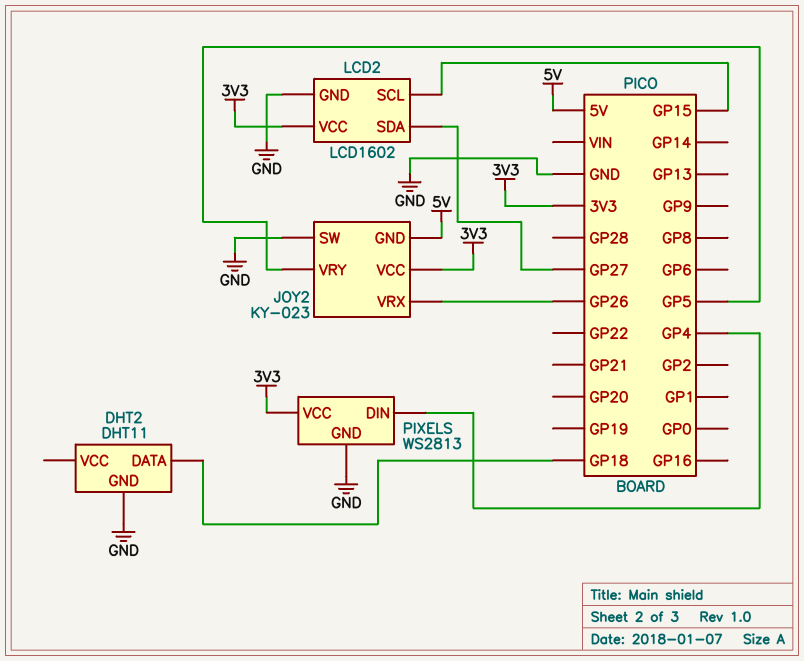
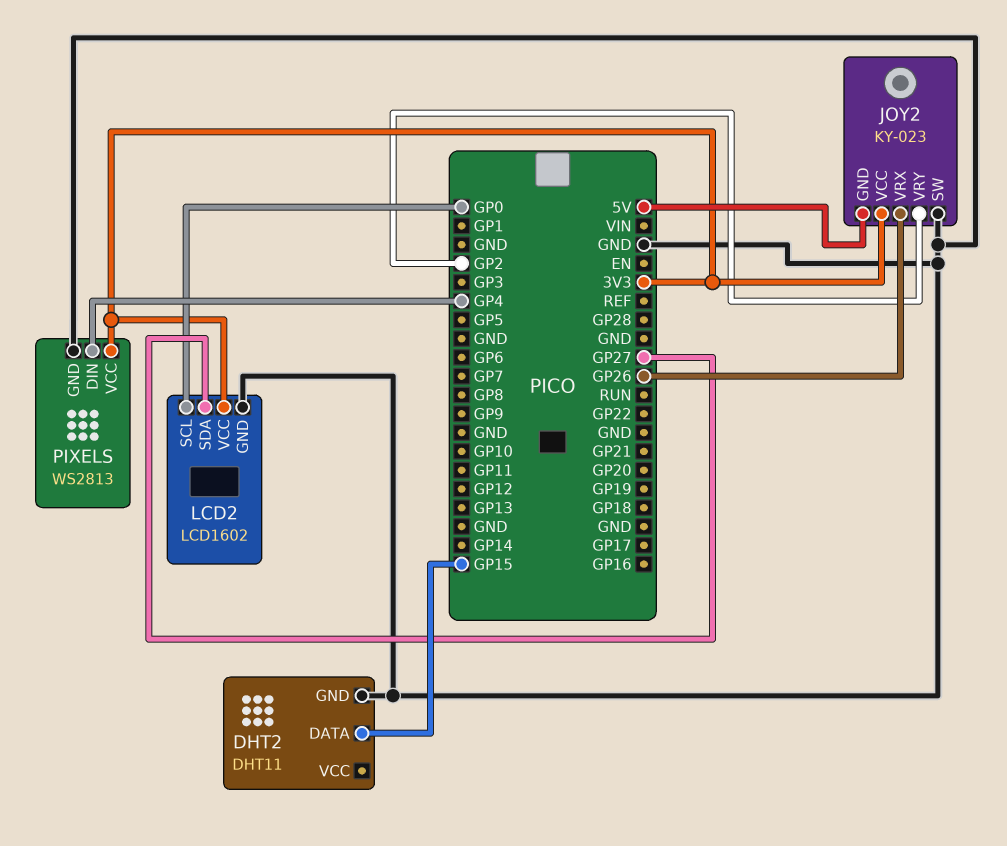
DHT2 pin DATA: GP18 -> GP15
JOY2 pin VRY: GP5 -> GP2
LCD2 pin SCL: GP15 -> GP0

